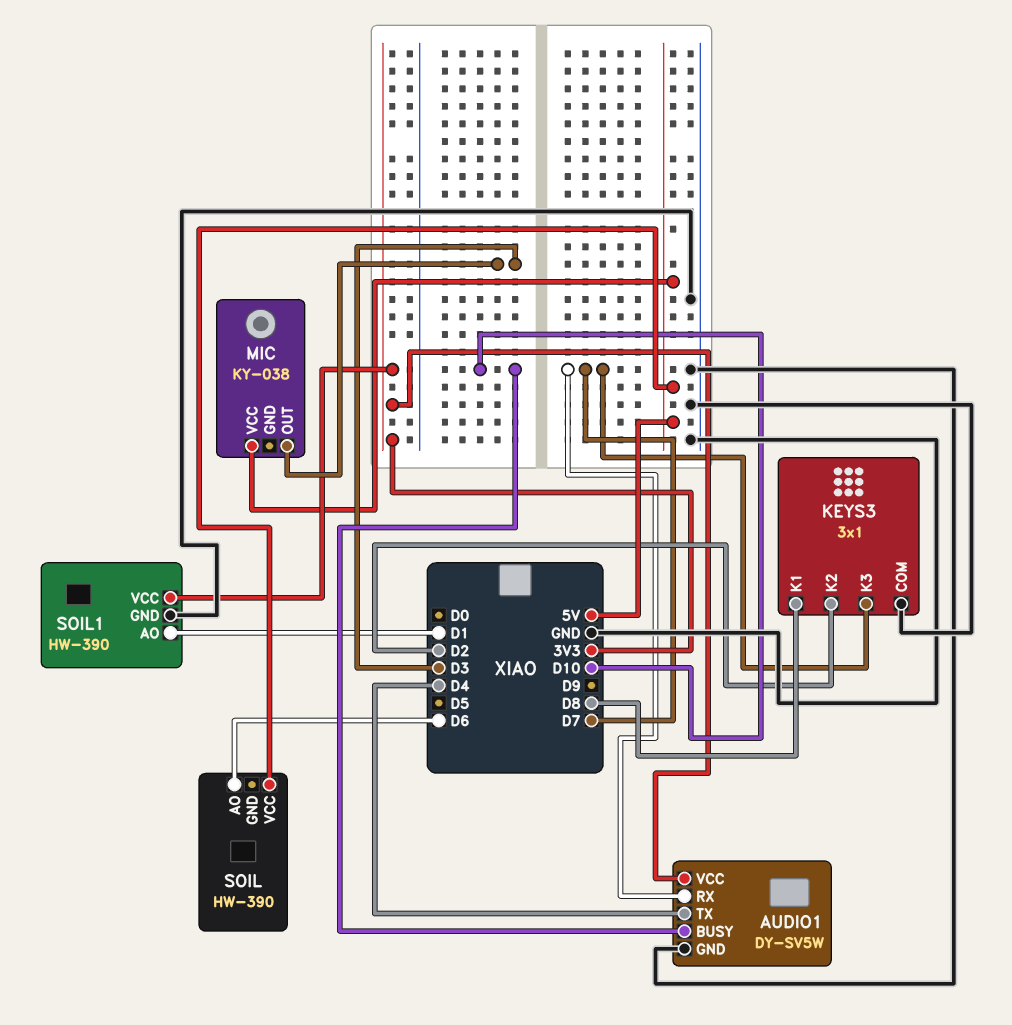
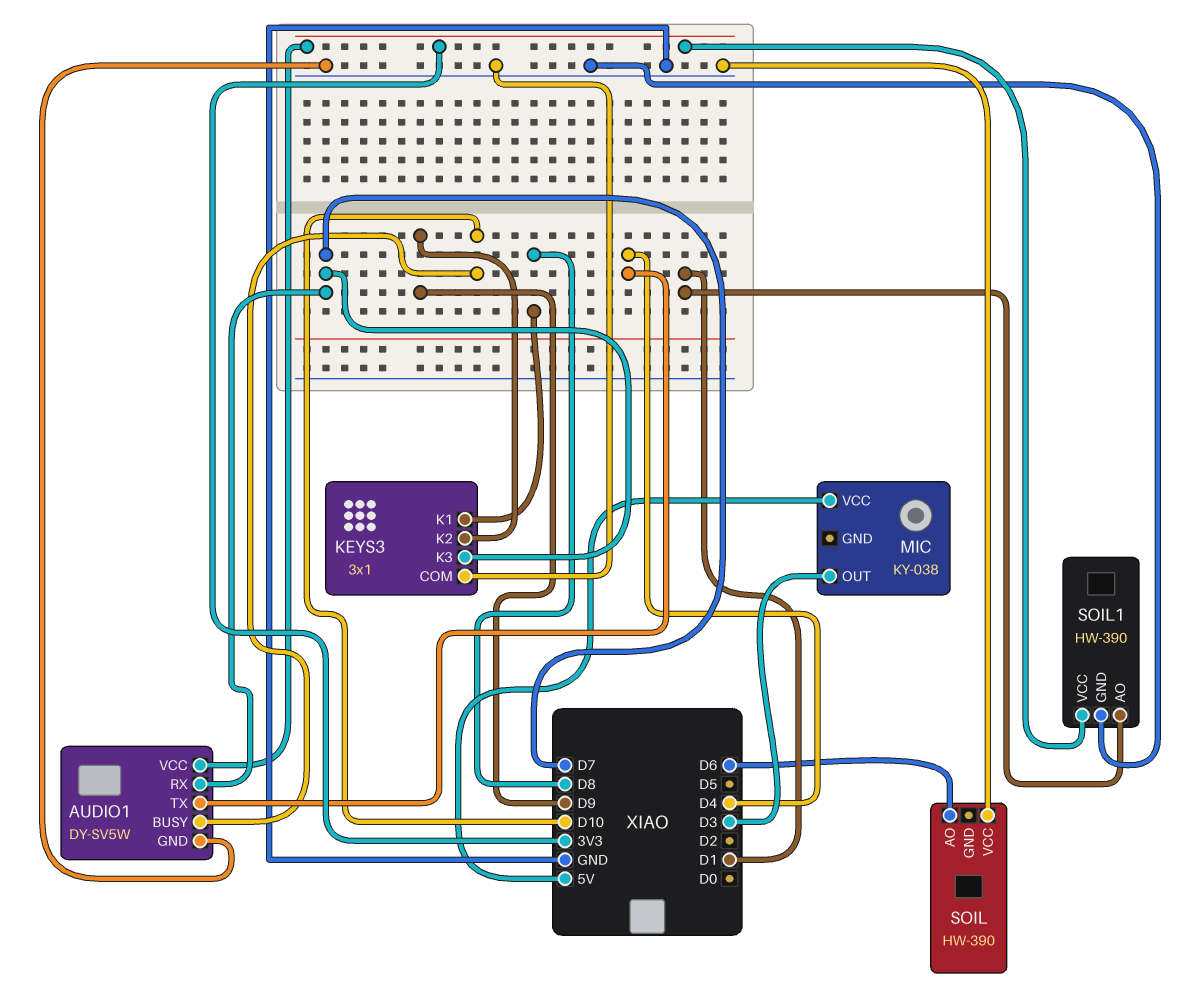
KEYS3 pin K2: D2 -> D9
SOIL pin VCC: 5V -> GND

